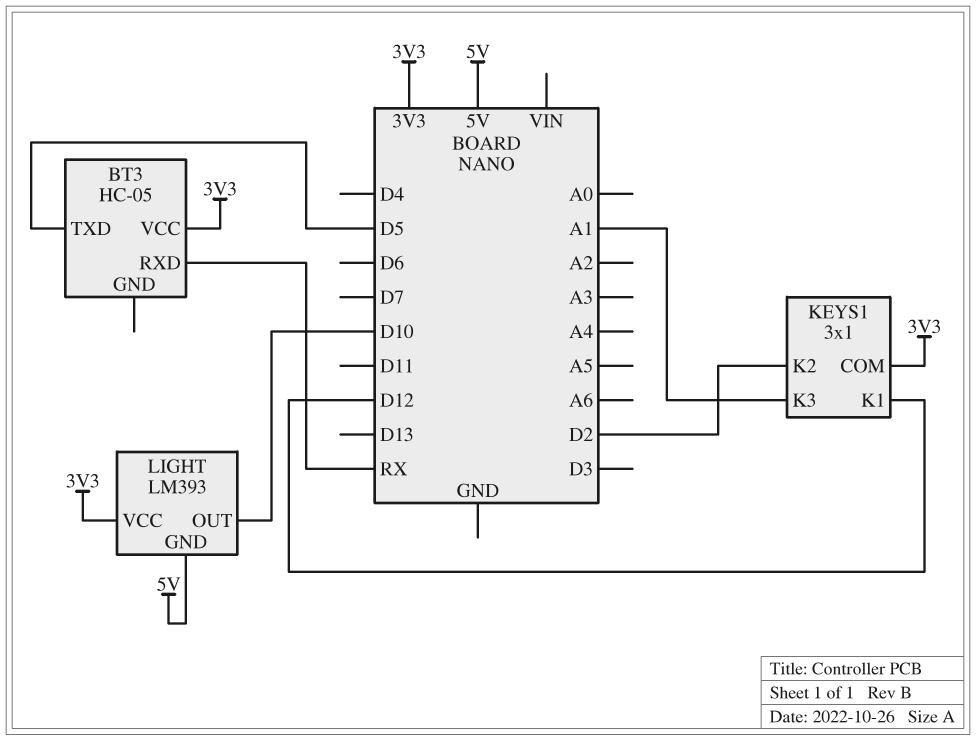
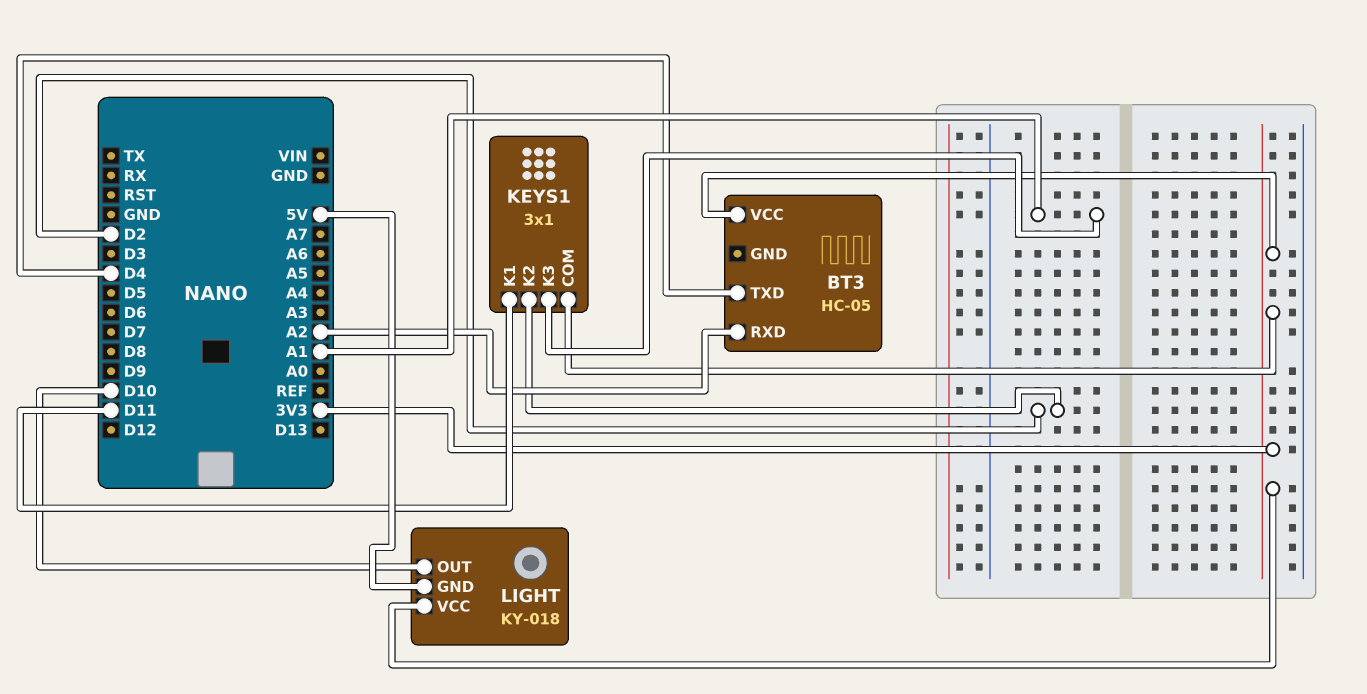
BT3 pin RXD: RX -> A2
BT3 pin TXD: D5 -> D4
KEYS1 pin K1: D12 -> D11
LIGHT: LM393 -> KY-018

